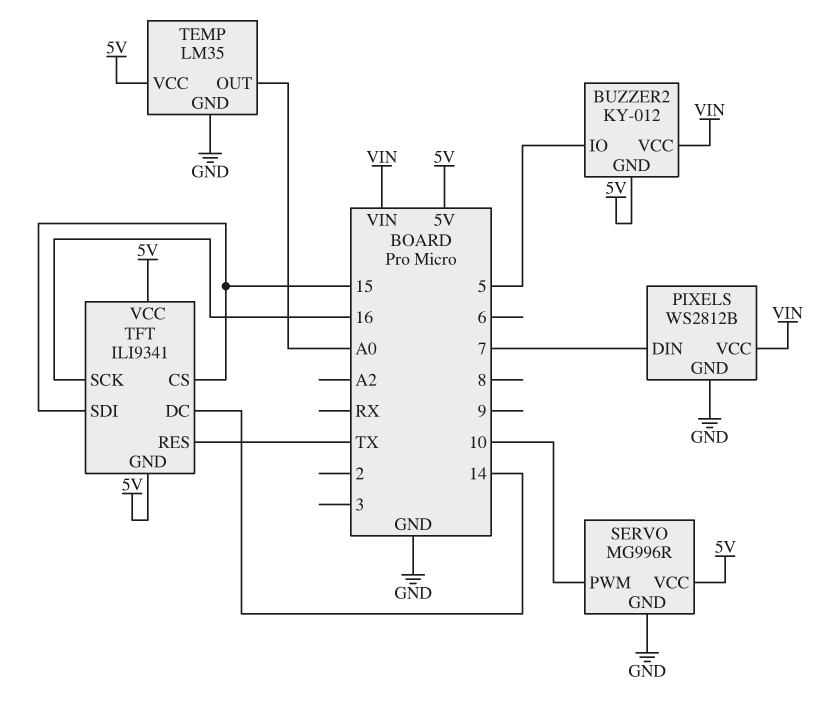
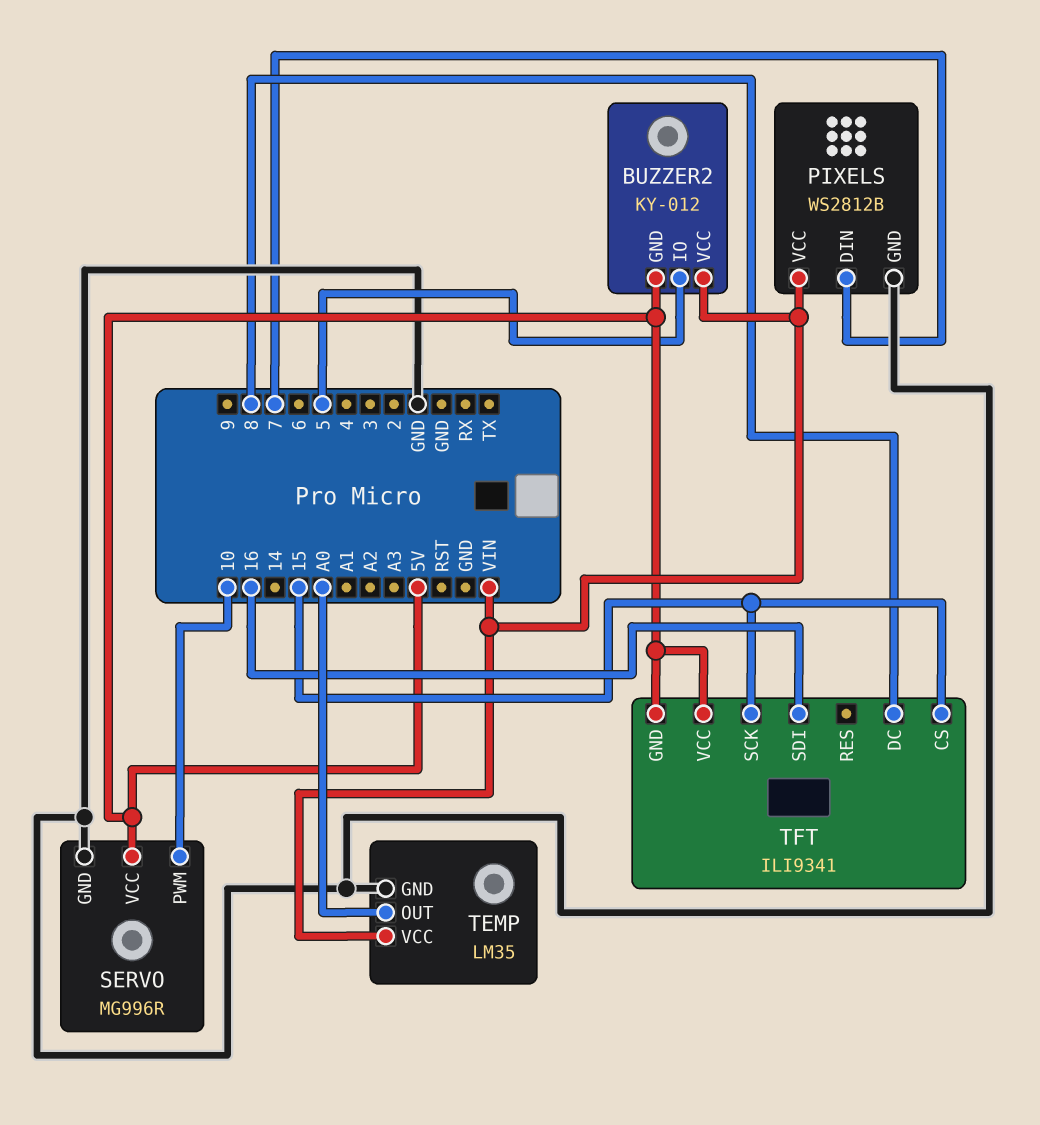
TEMP pin VCC: 5V -> VIN
TFT pin DC: 14 -> 8
TFT pin RES: TX -> none
TFT pin SCK: 16 -> 15
TFT pin SDI: 15 -> 16

